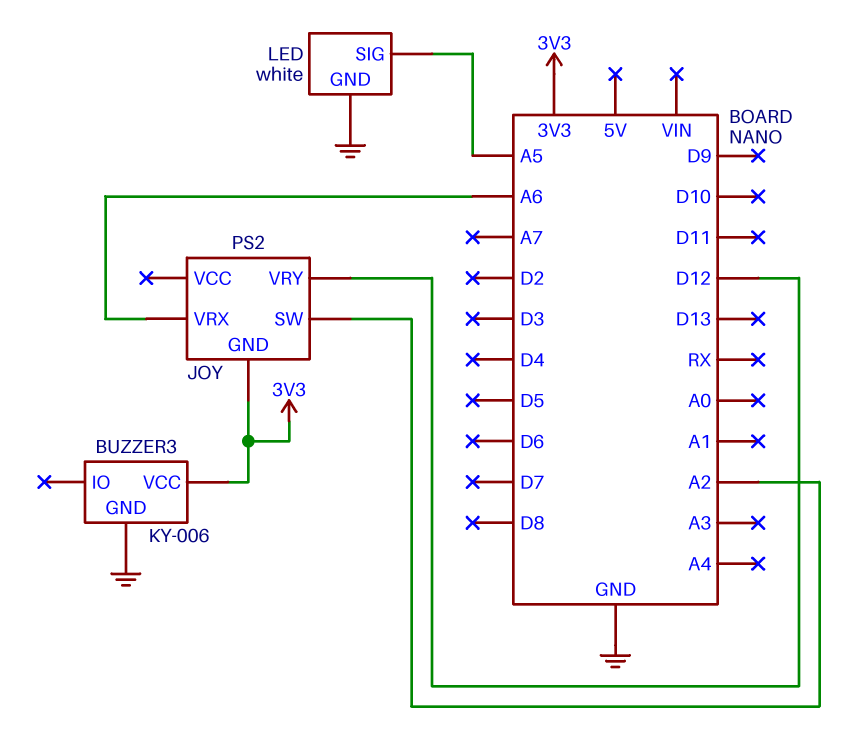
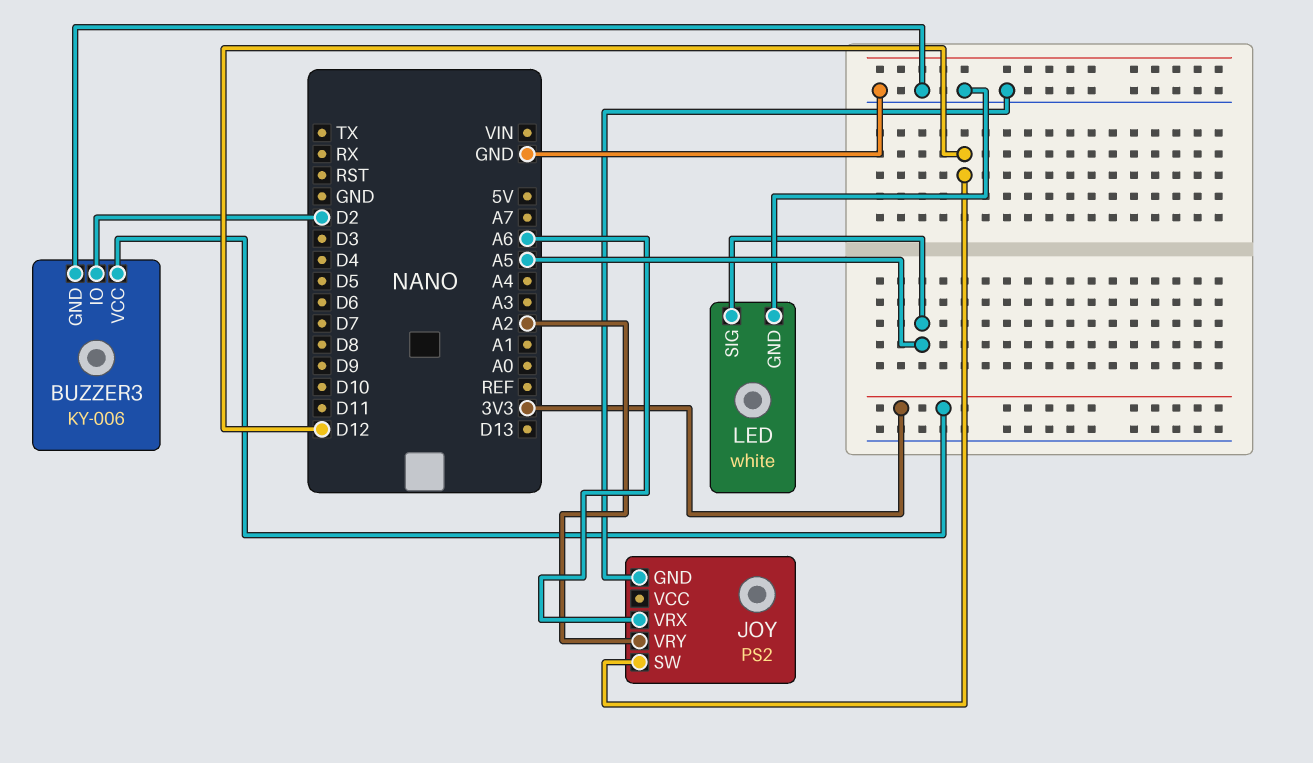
BUZZER3 pin IO: none -> D2
JOY pin GND: 3V3 -> GND
JOY pin SW: A2 -> D12
JOY pin VRY: D12 -> A2

